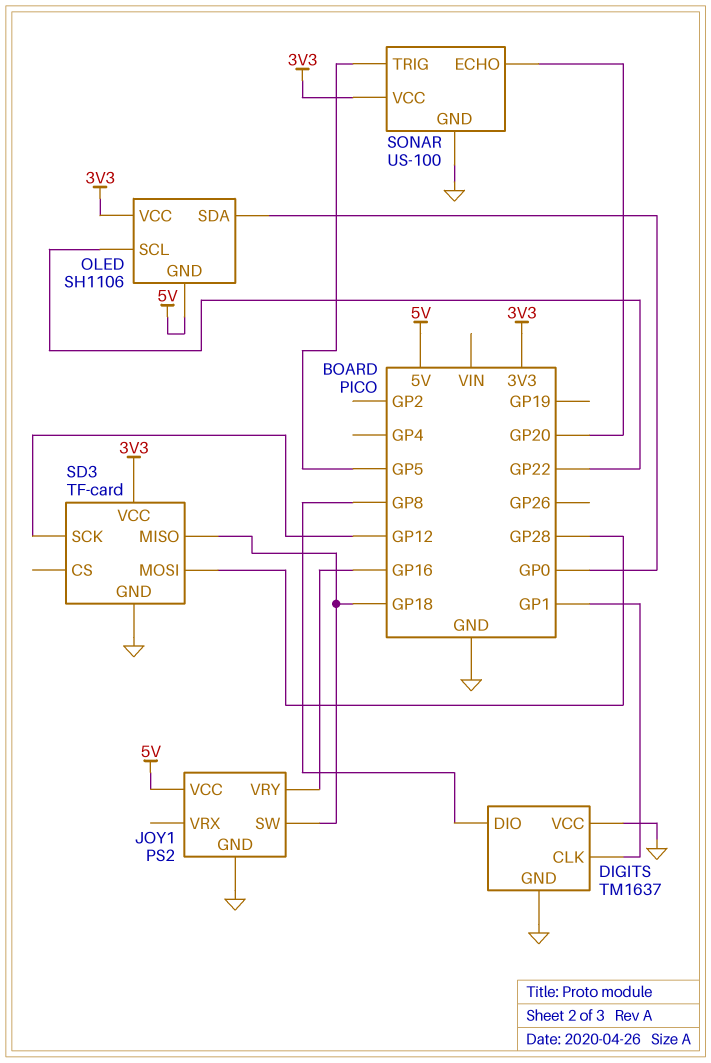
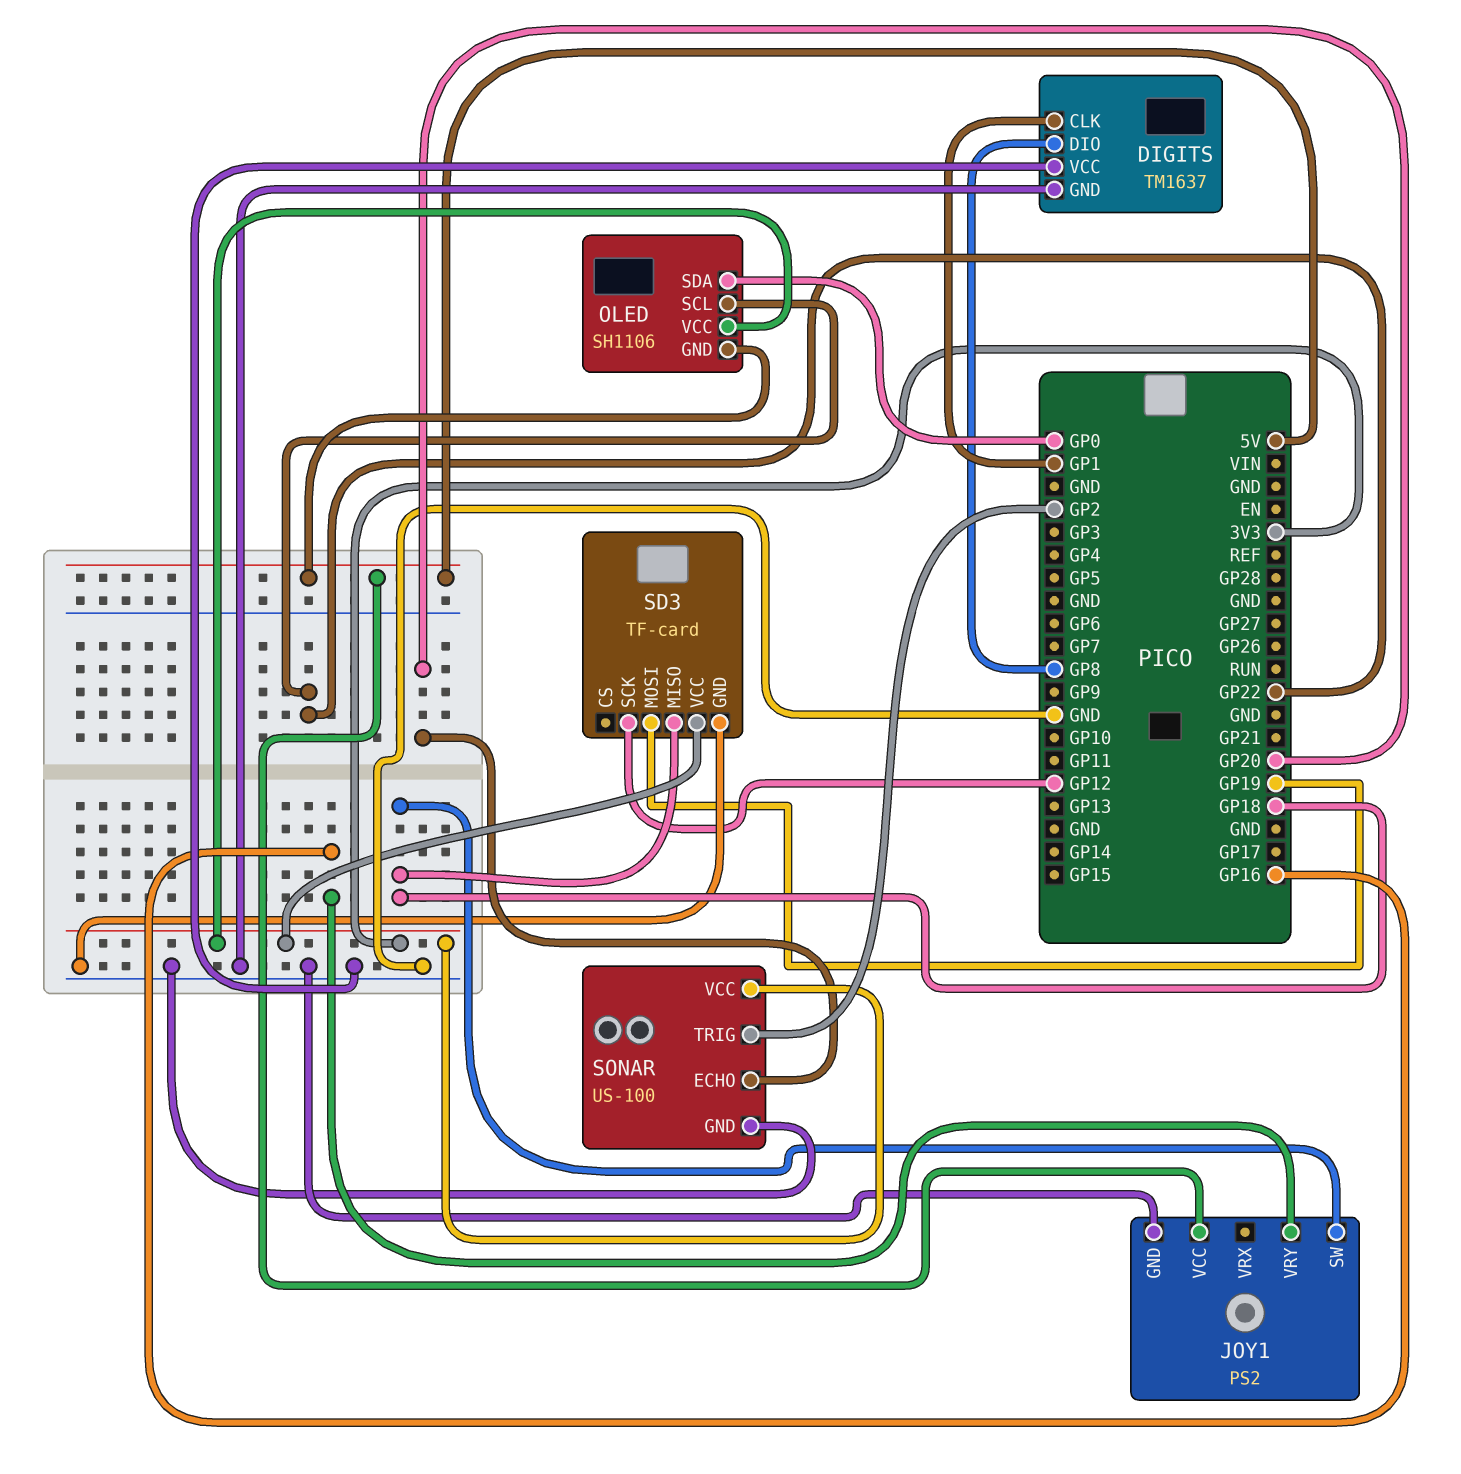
SD3 pin MOSI: GP28 -> GP19
SONAR pin TRIG: GP5 -> GP2

